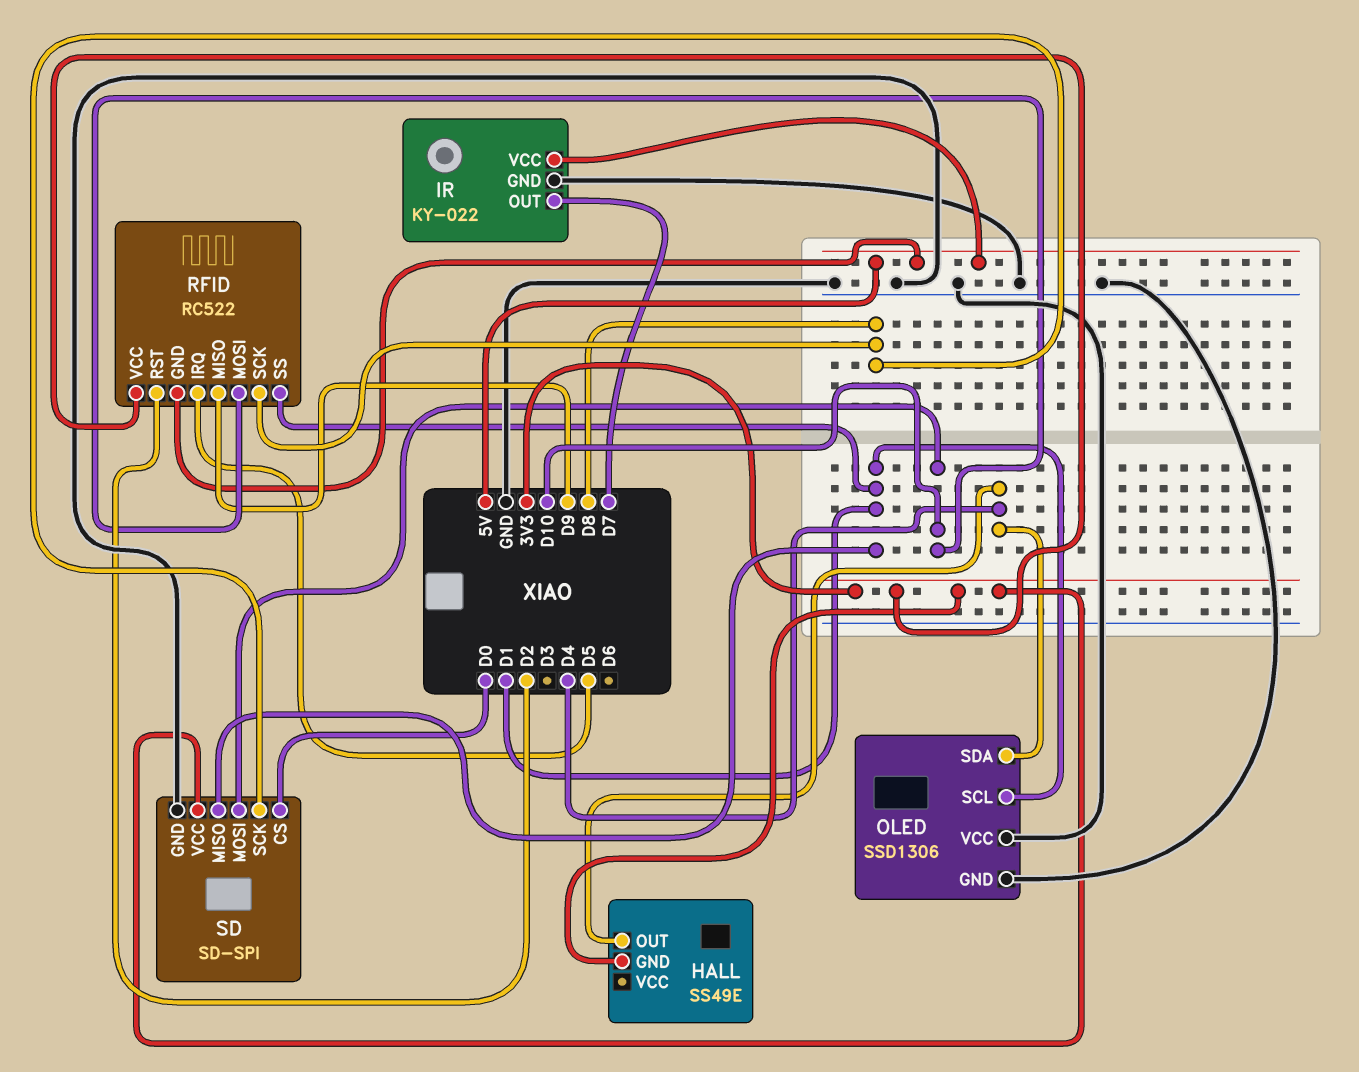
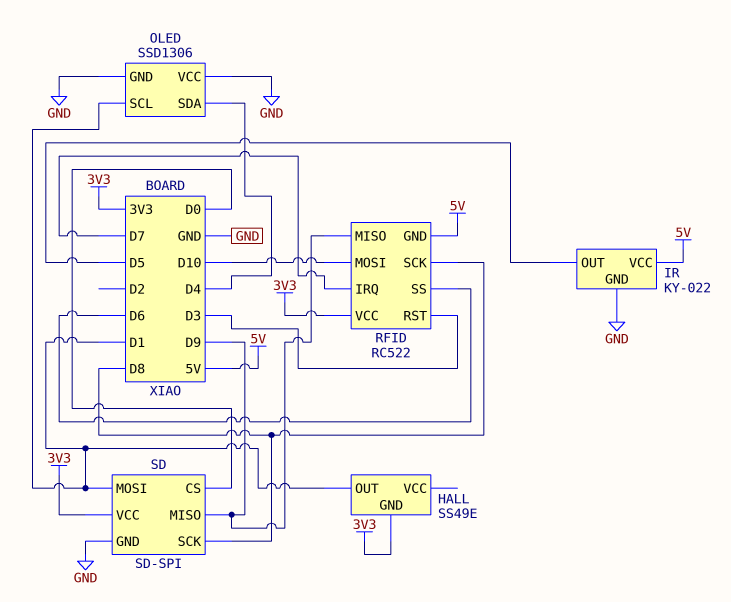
HALL pin OUT: D4 -> D1
IR pin OUT: D7 -> D5
RFID pin IRQ: D5 -> D7
RFID pin RST: D2 -> D3
RFID pin SS: D1 -> D6
SD pin MISO: D1 -> D9
SD pin MOSI: D10 -> D1

